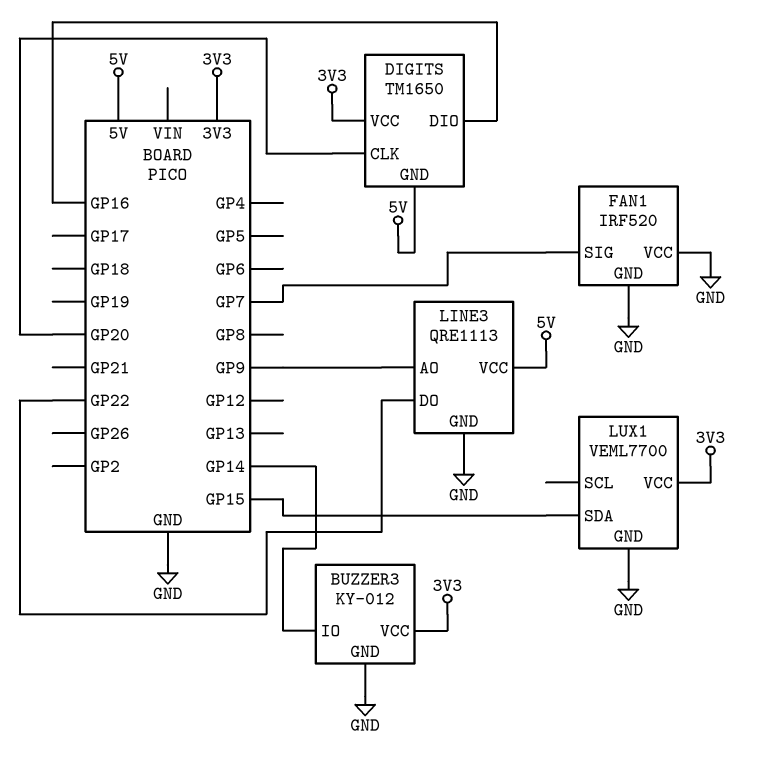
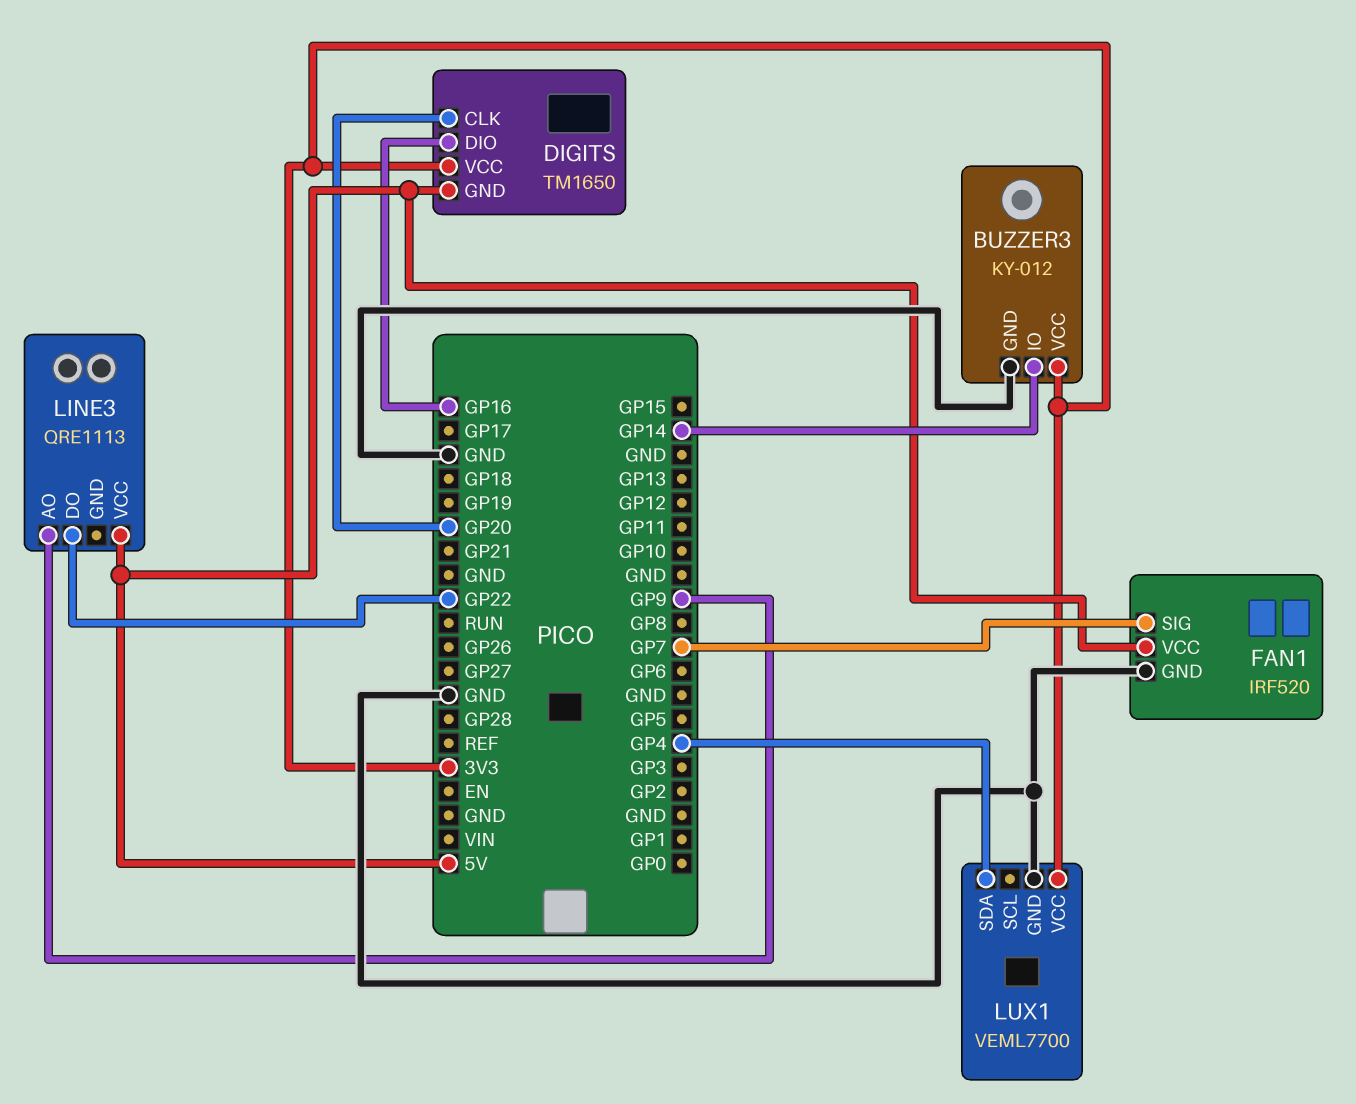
FAN1 pin VCC: GND -> 5V
LINE3 pin GND: GND -> none
LUX1 pin SDA: GP15 -> GP4

